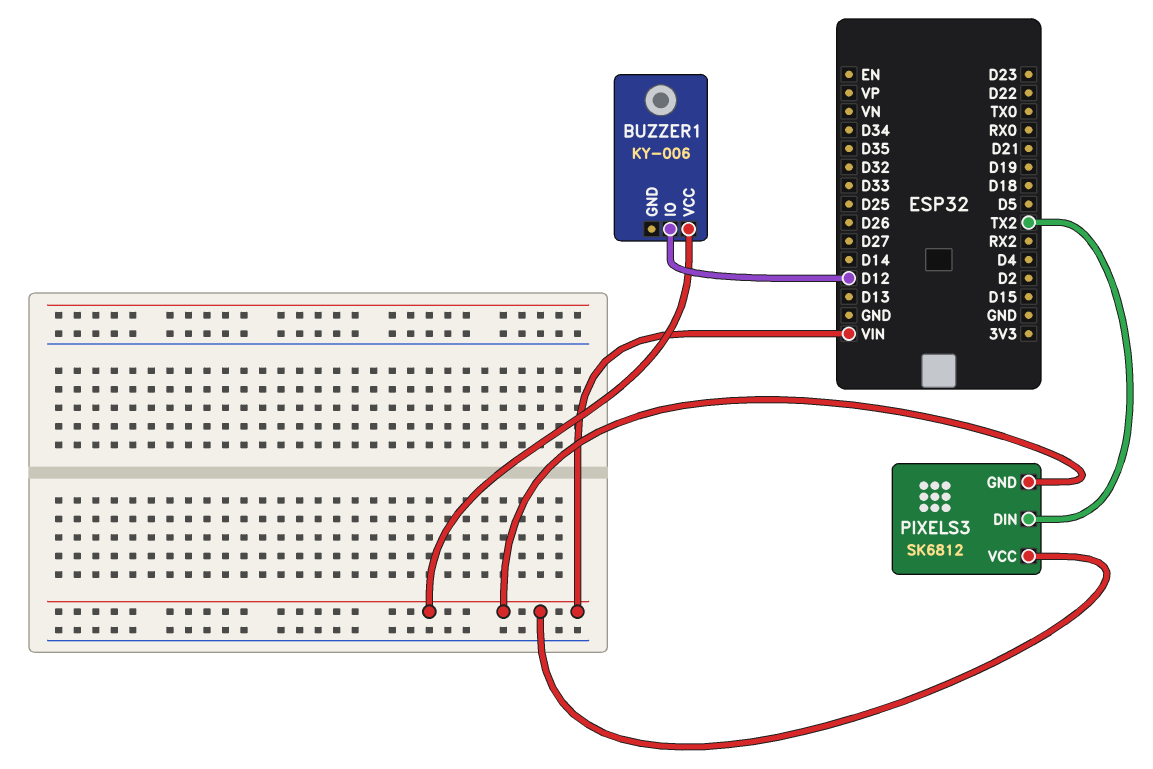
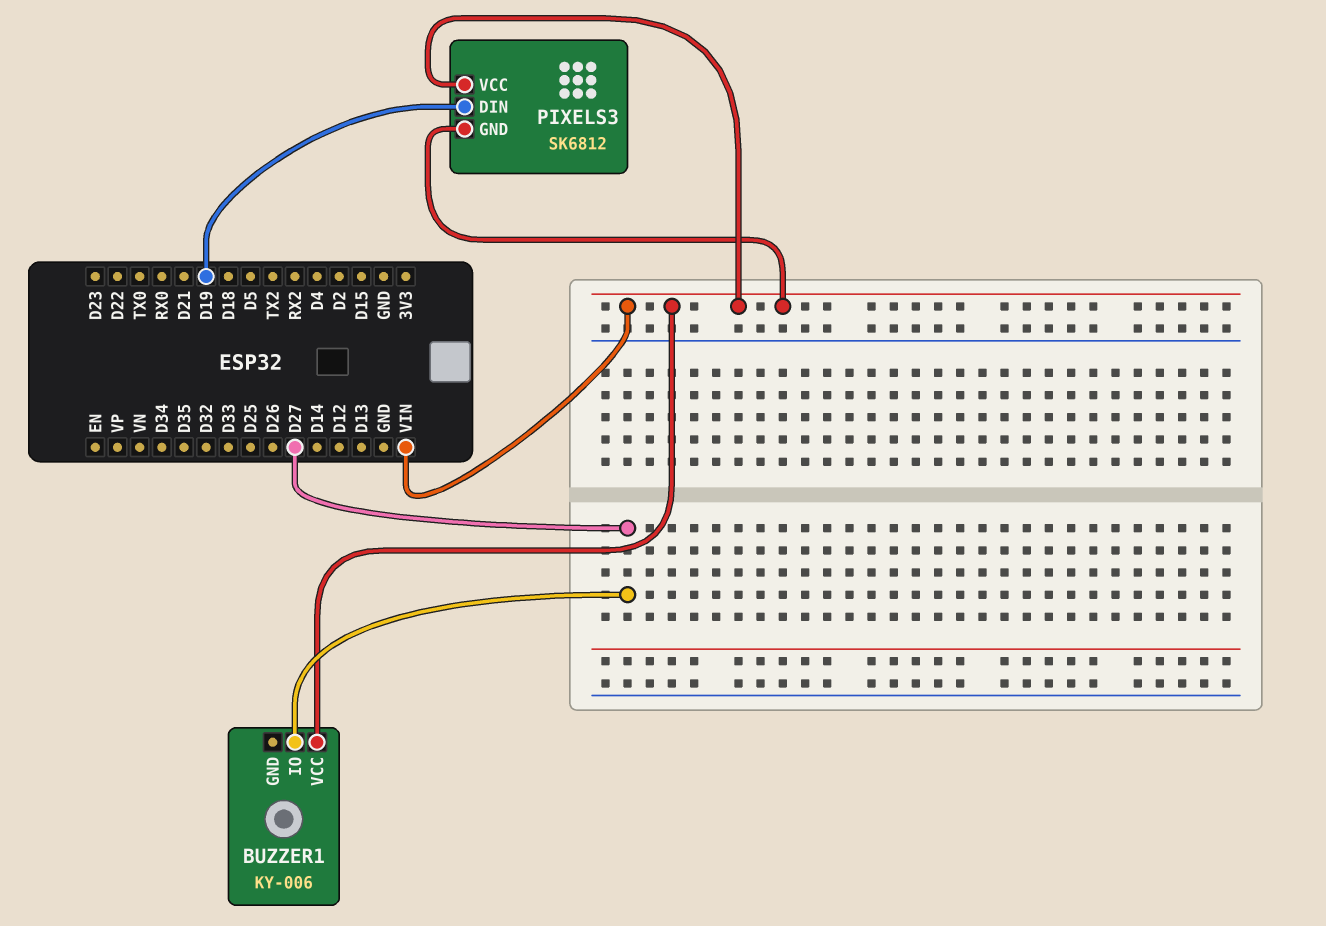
BUZZER1 pin IO: D12 -> D27
PIXELS3 pin DIN: TX2 -> D19

